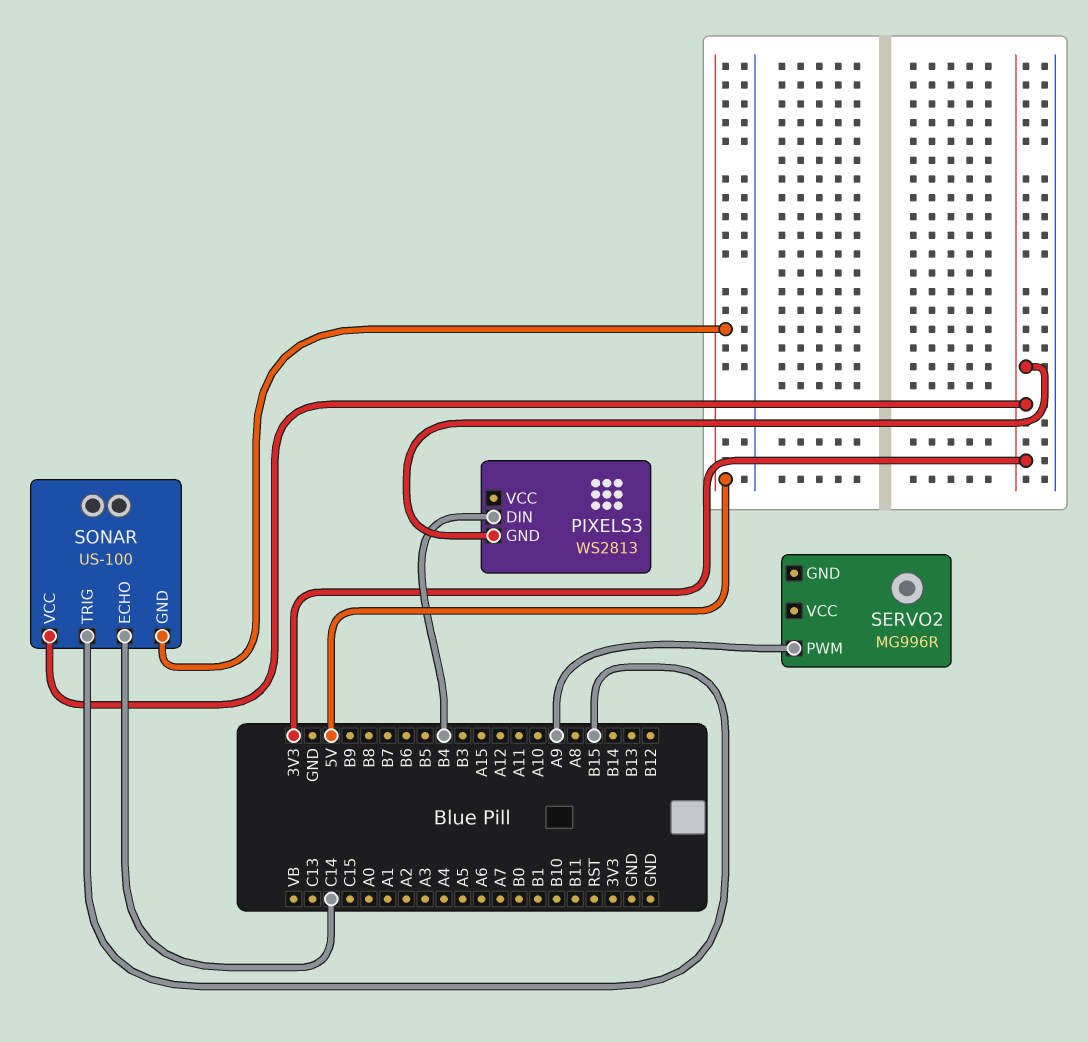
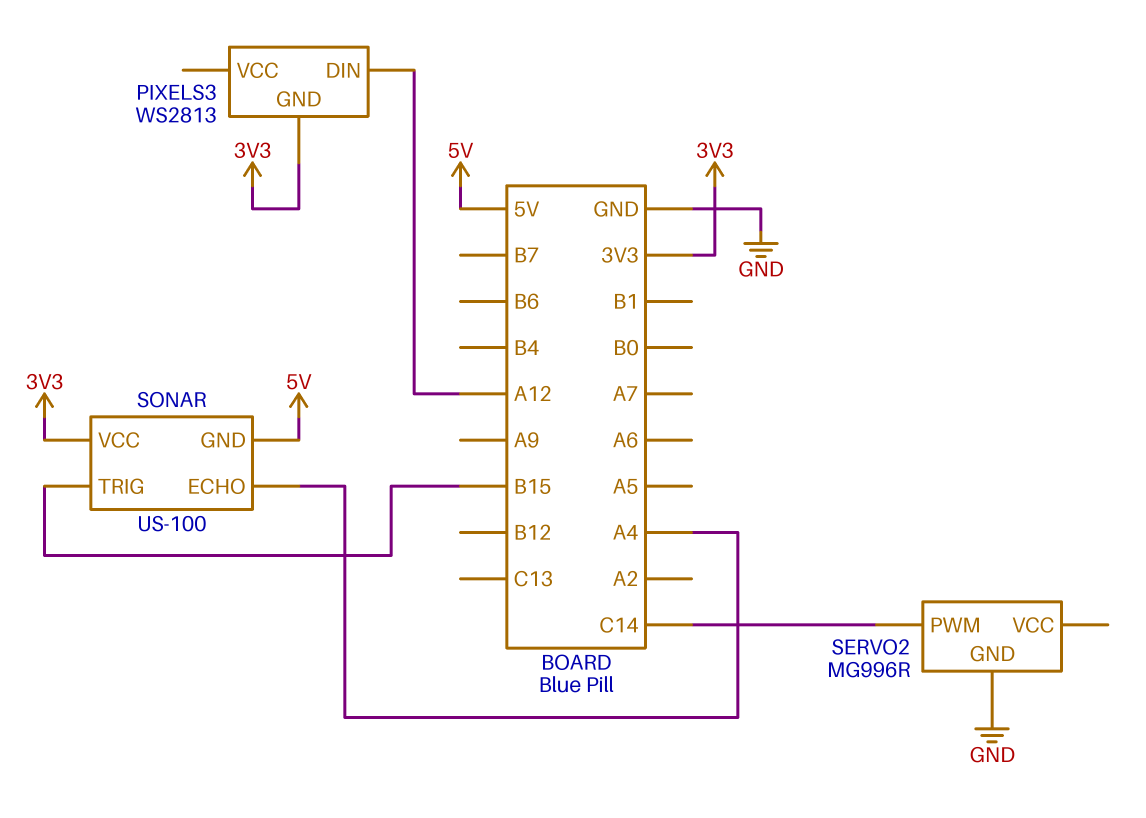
PIXELS3 pin DIN: B4 -> A12
SERVO2 pin GND: none -> GND
SERVO2 pin PWM: A9 -> C14
SONAR pin ECHO: C14 -> A4

